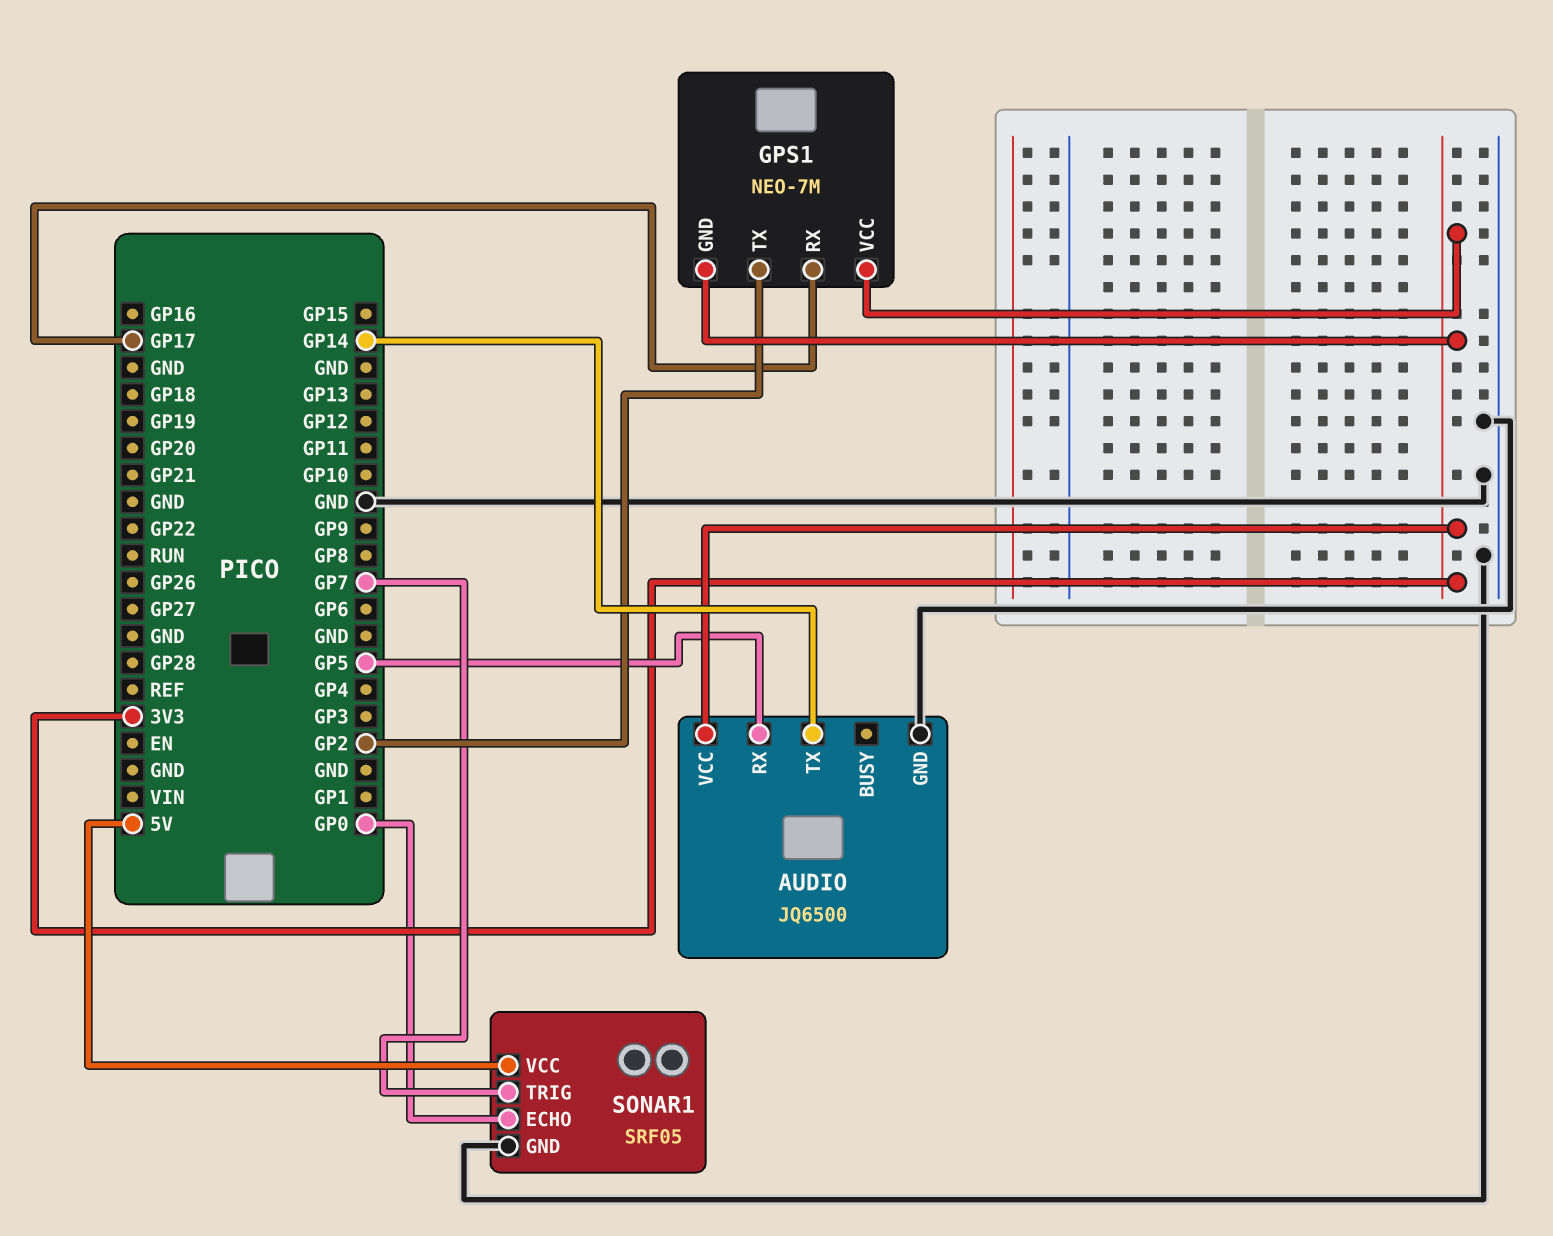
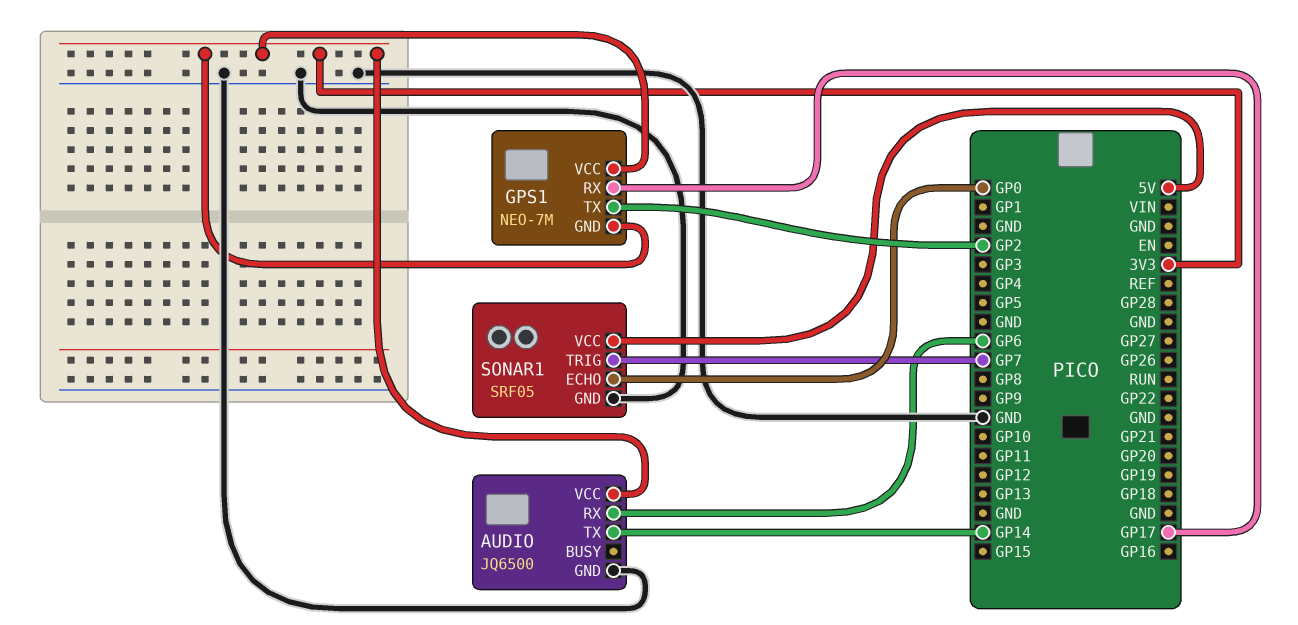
AUDIO pin RX: GP5 -> GP6

